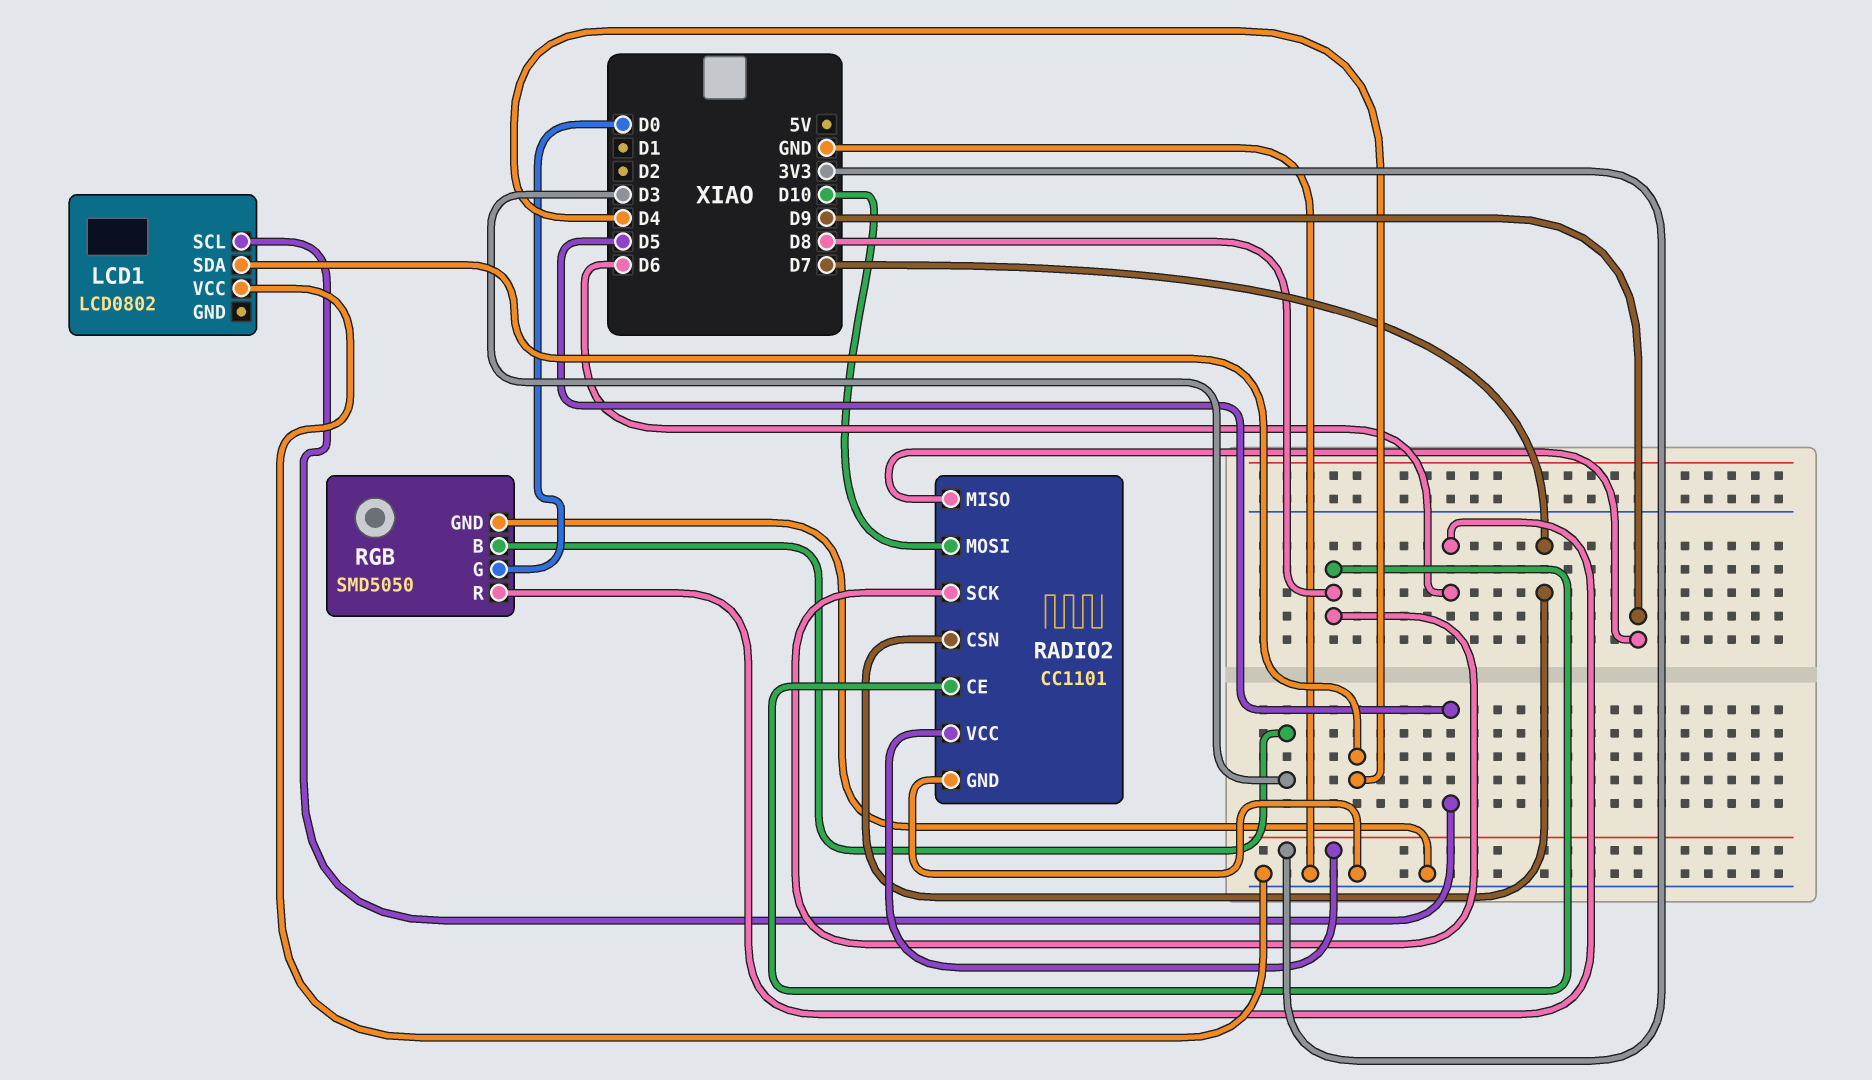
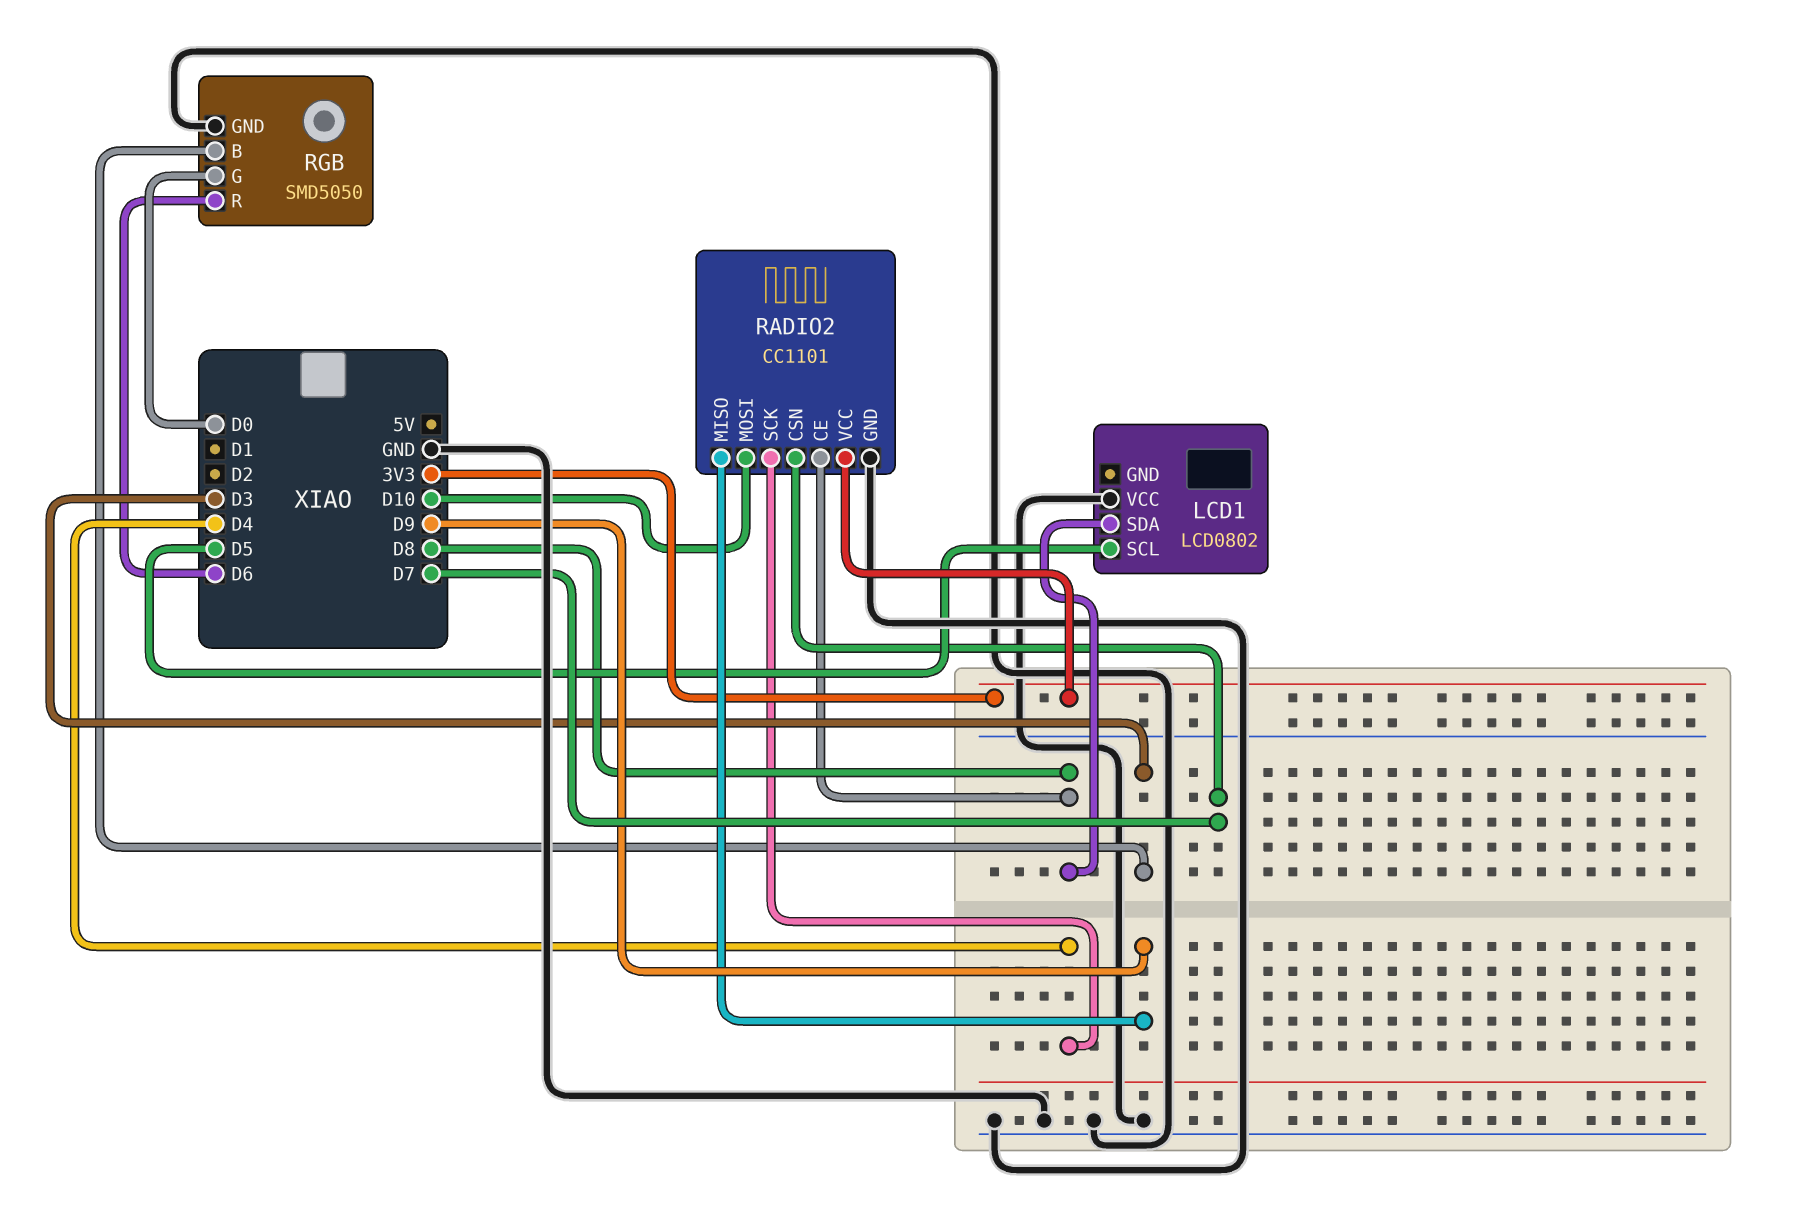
LCD1 pin SDA: D4 -> D8
RADIO2 pin SCK: D8 -> D4

